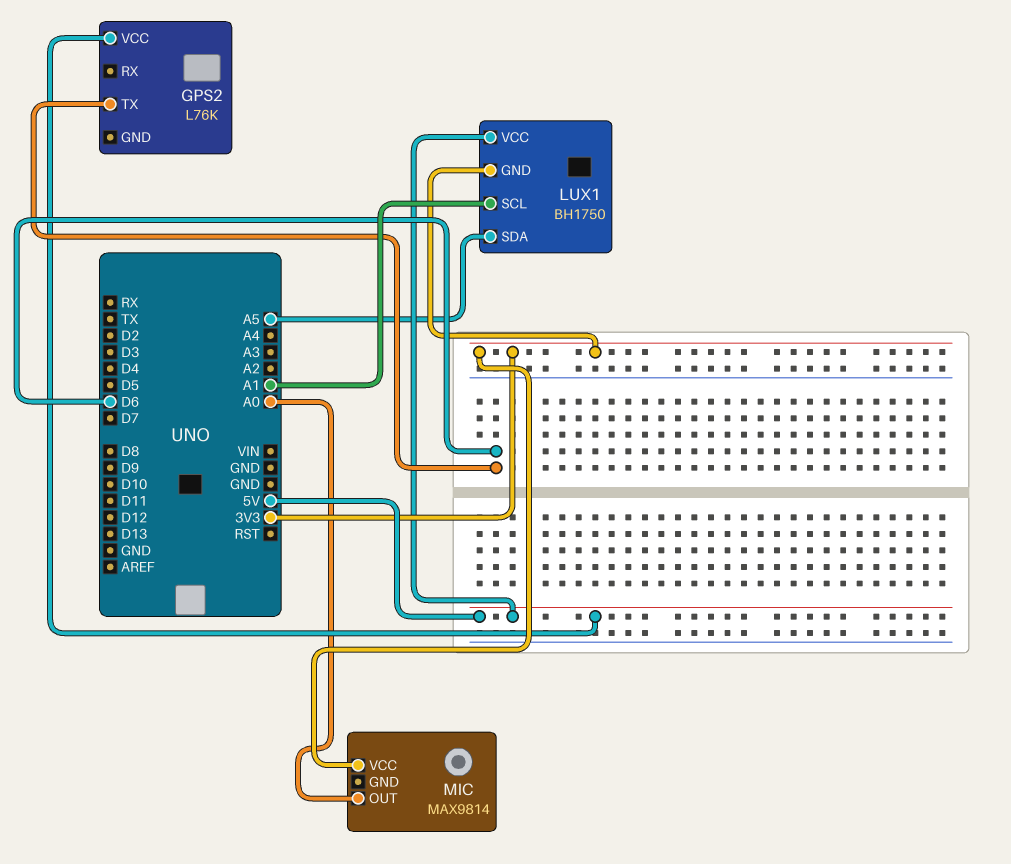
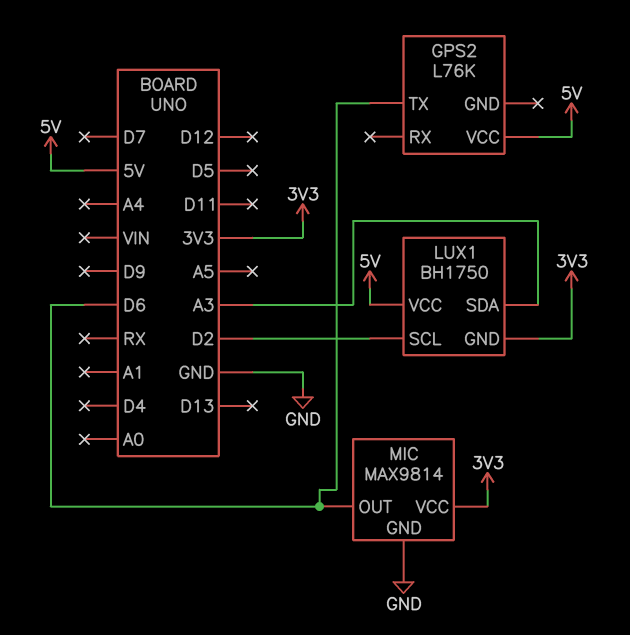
LUX1 pin SCL: A1 -> D2
LUX1 pin SDA: A5 -> A3
MIC pin GND: none -> GND
MIC pin OUT: A0 -> D6

